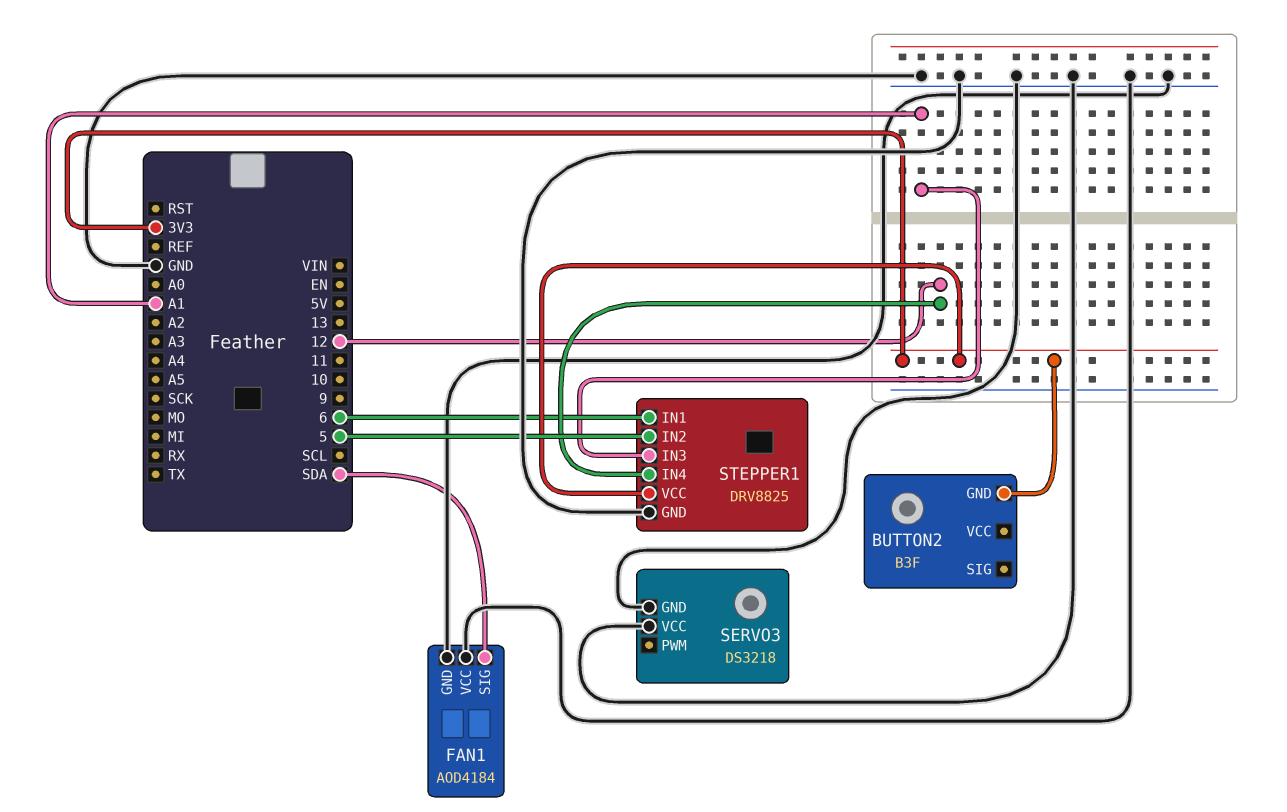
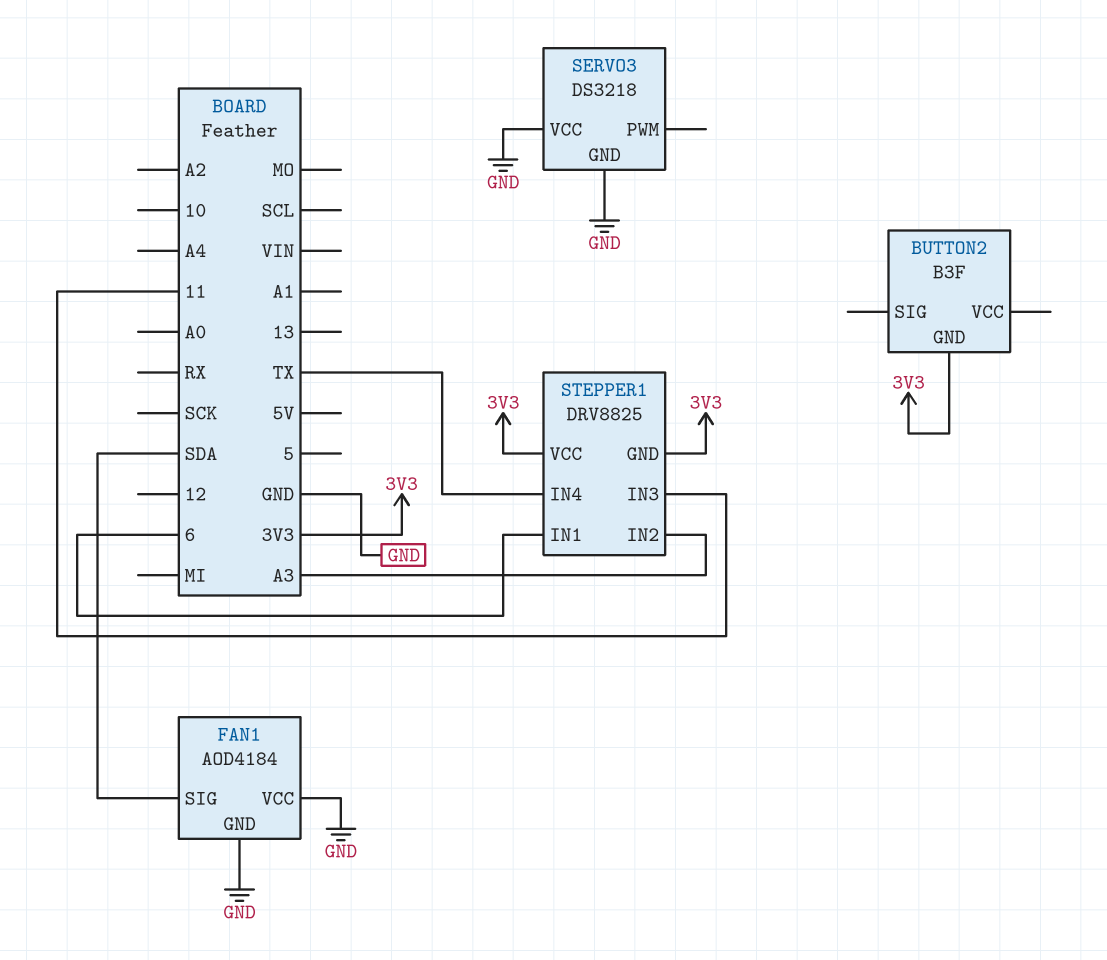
STEPPER1 pin GND: GND -> 3V3
STEPPER1 pin IN2: 5 -> A3
STEPPER1 pin IN3: A1 -> 11
STEPPER1 pin IN4: 12 -> TX

